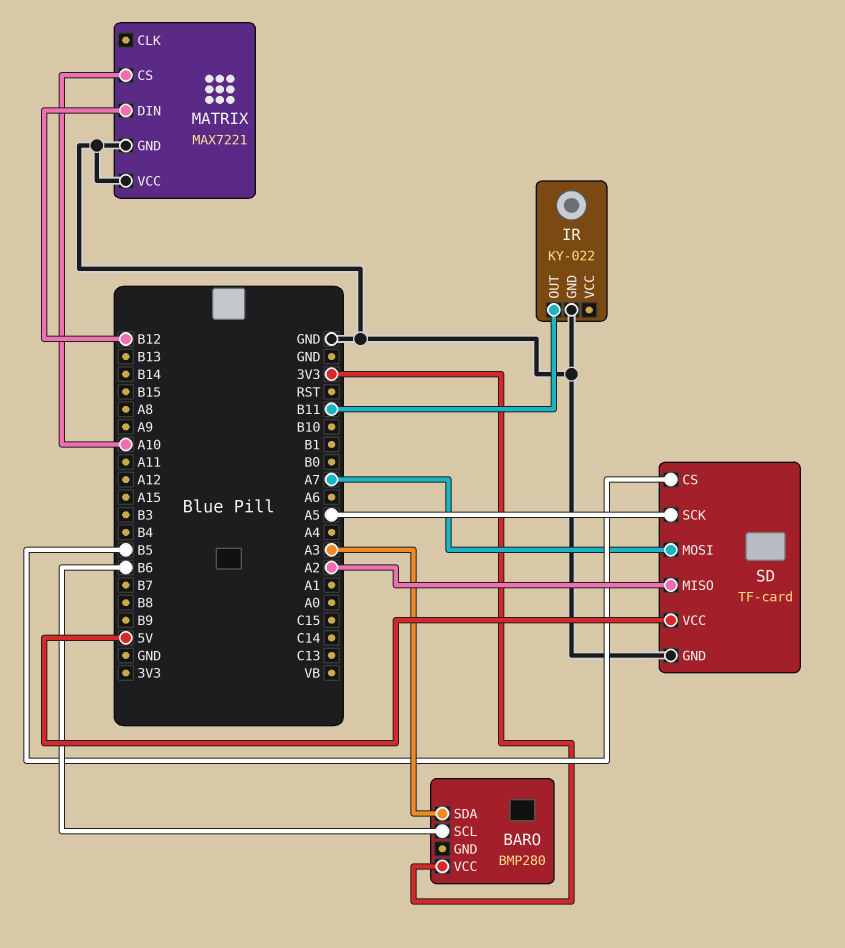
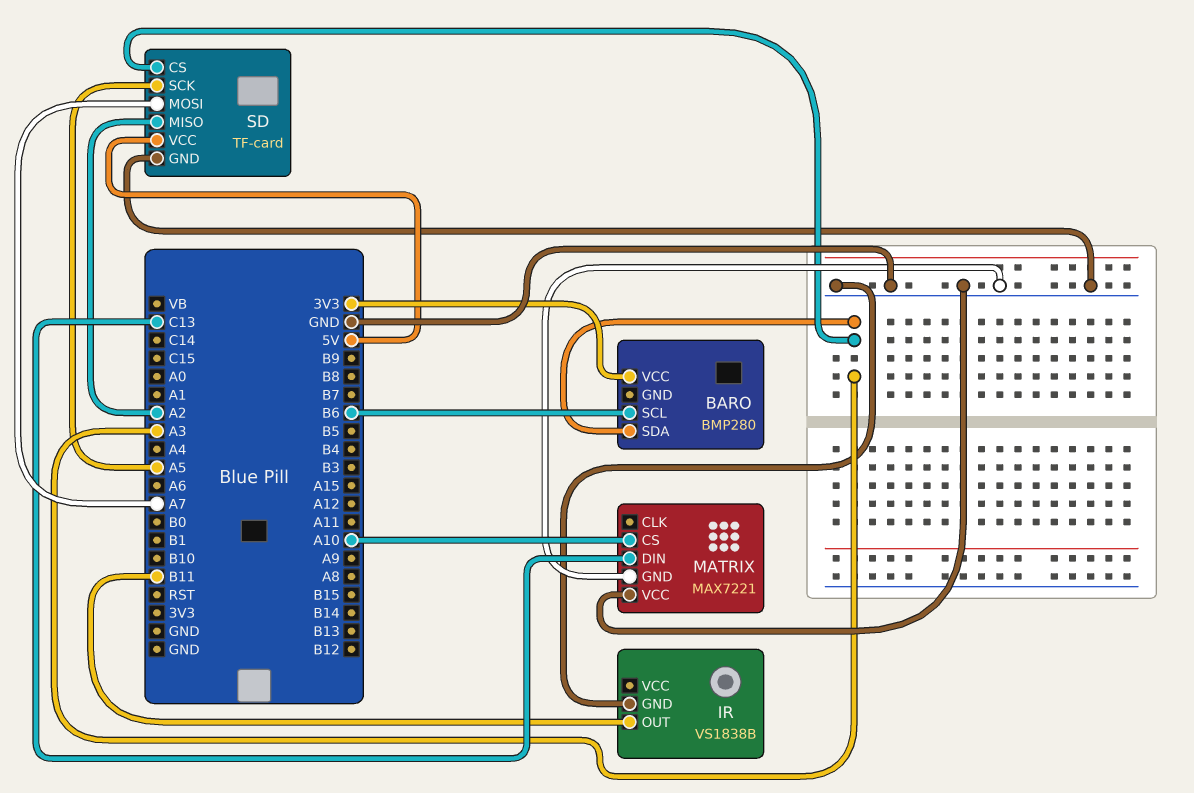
IR: KY-022 -> VS1838B
MATRIX pin DIN: B12 -> C13
SD pin CS: B5 -> A3

